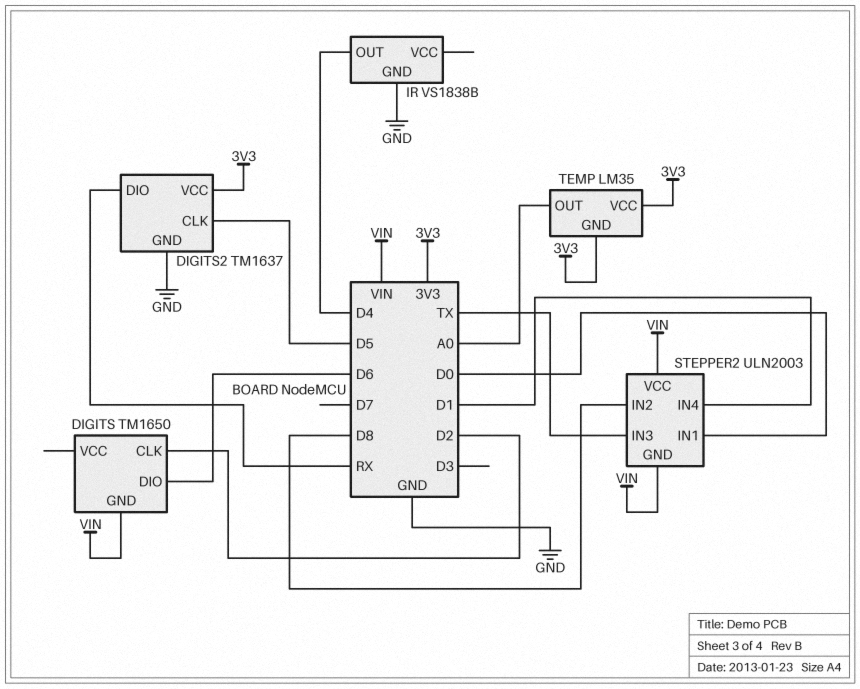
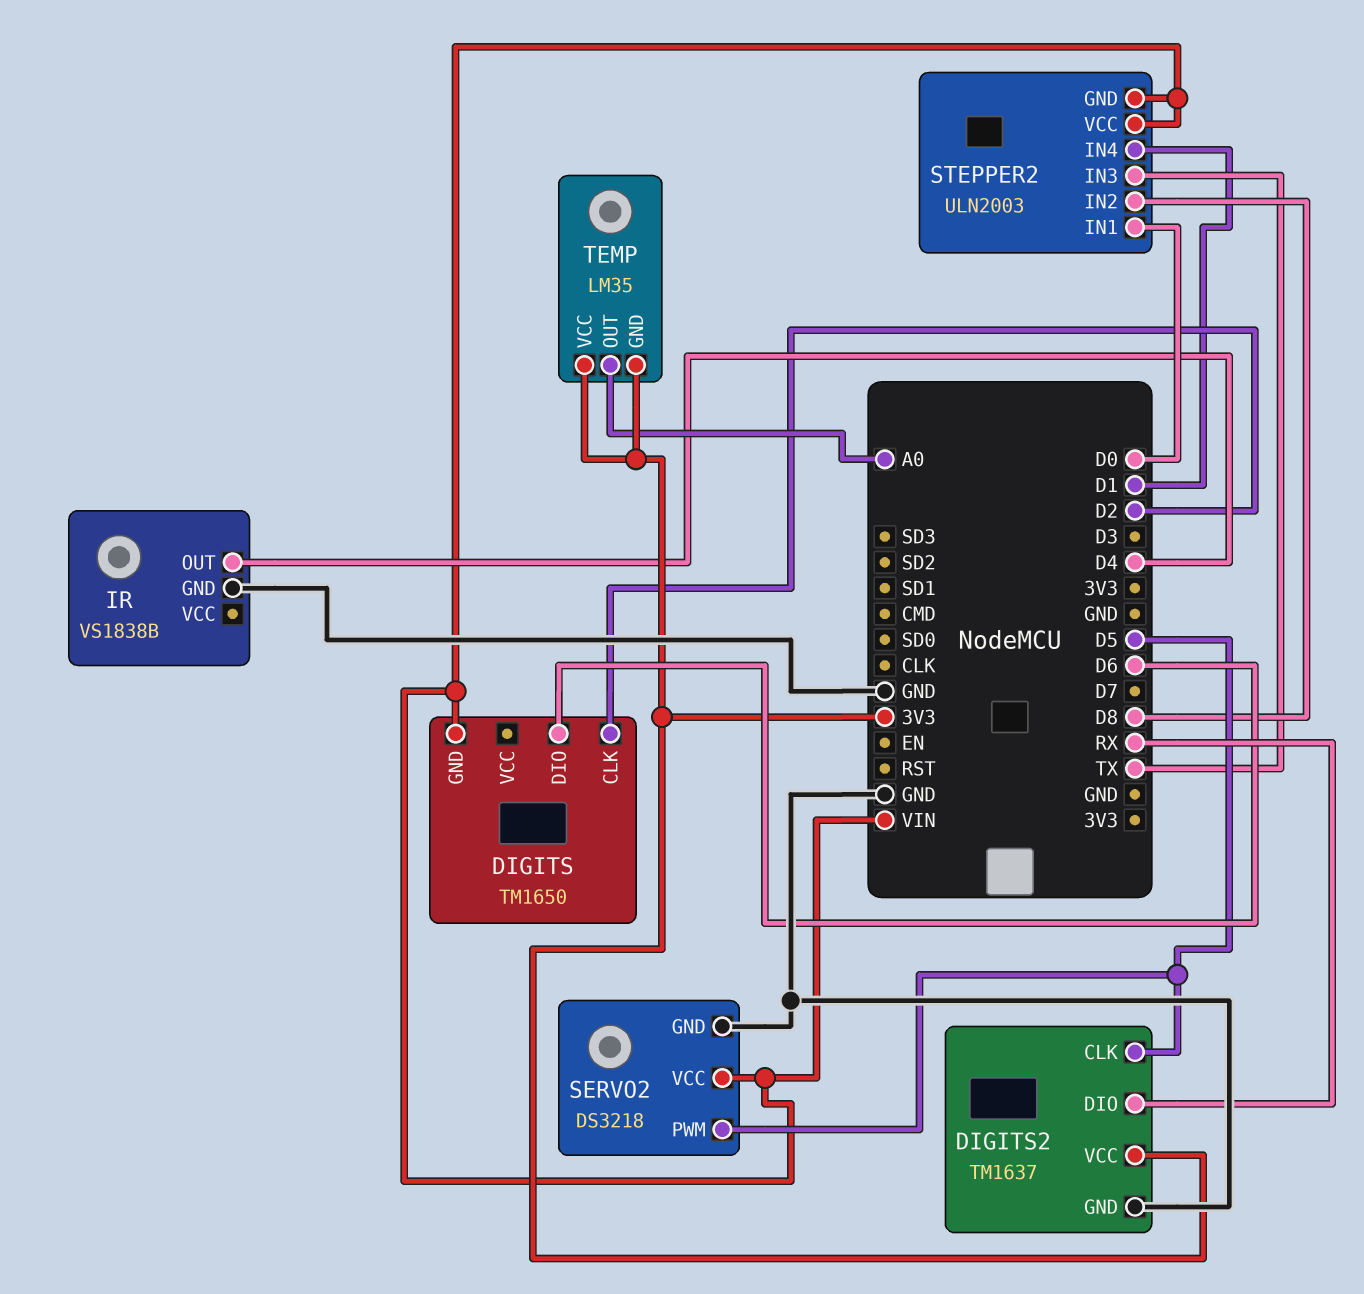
SERVO2: none -> DS3218
SERVO2 pin GND: none -> GND
SERVO2 pin PWM: none -> D5
SERVO2 pin VCC: none -> VIN

